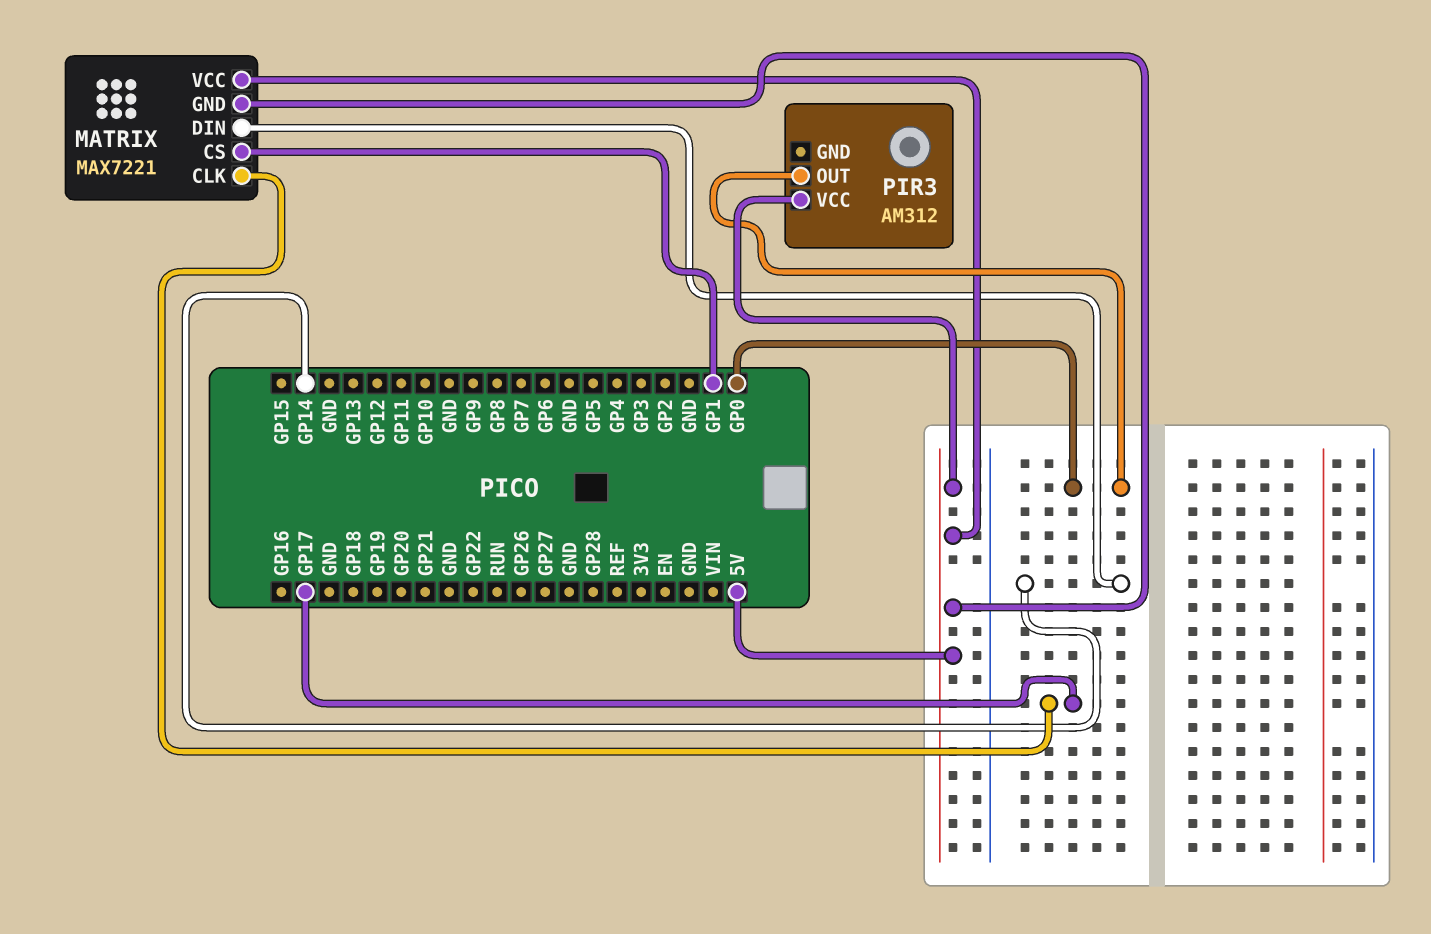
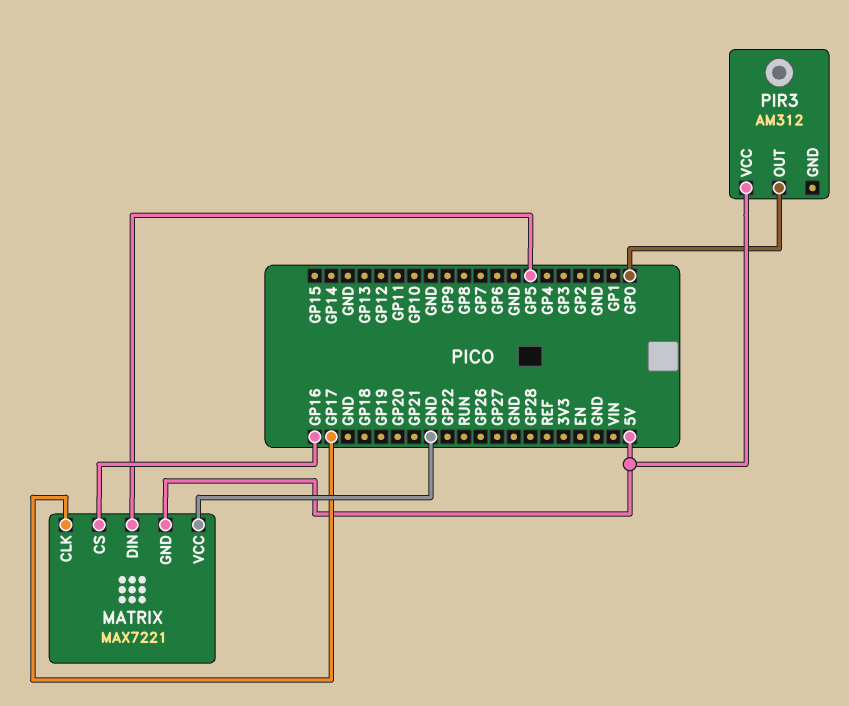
MATRIX pin CS: GP1 -> GP16
MATRIX pin DIN: GP14 -> GP5
MATRIX pin VCC: 5V -> GND

